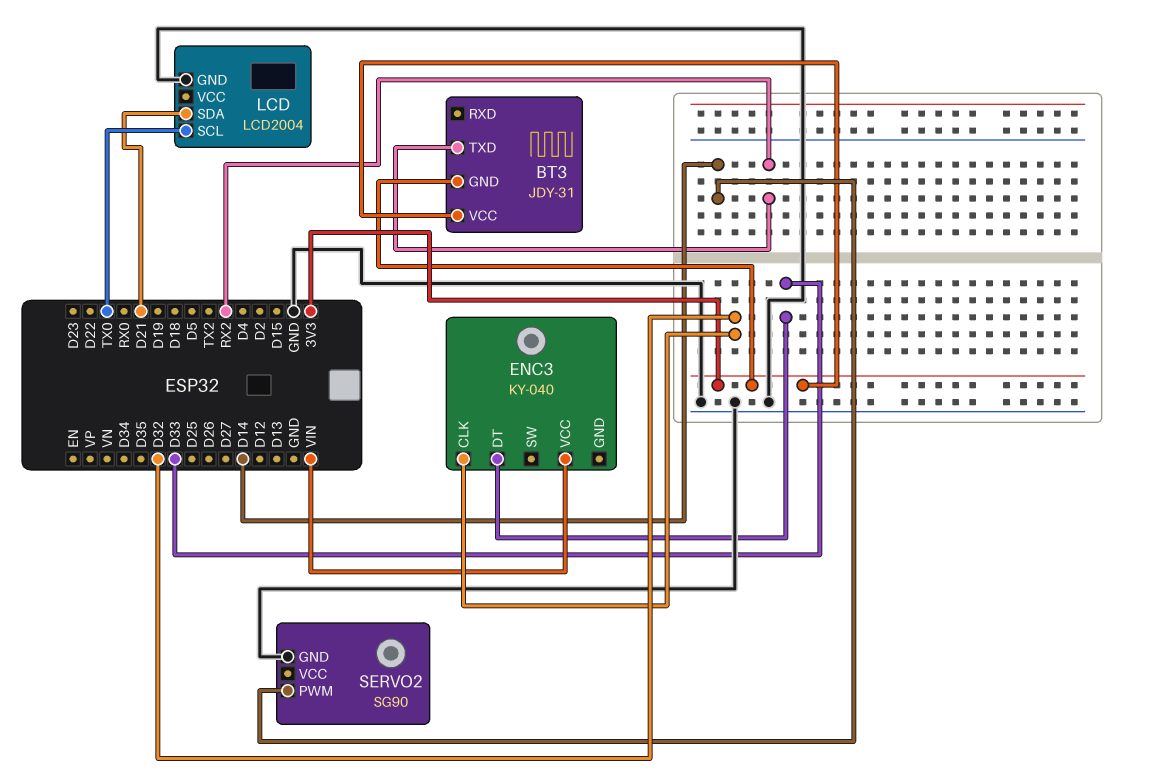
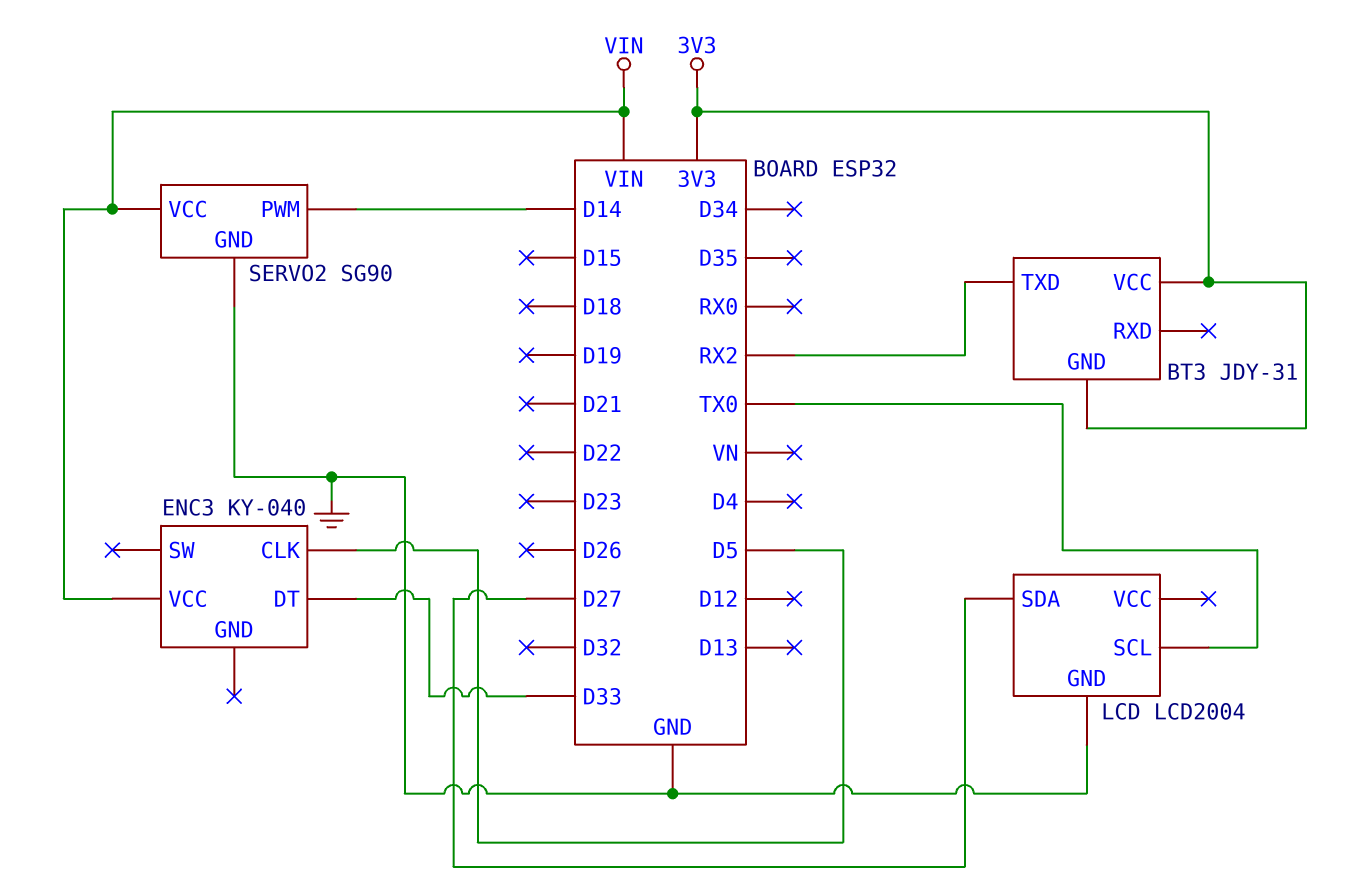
ENC3 pin CLK: D32 -> D5
LCD pin SDA: D21 -> D27
SERVO2 pin VCC: none -> VIN

